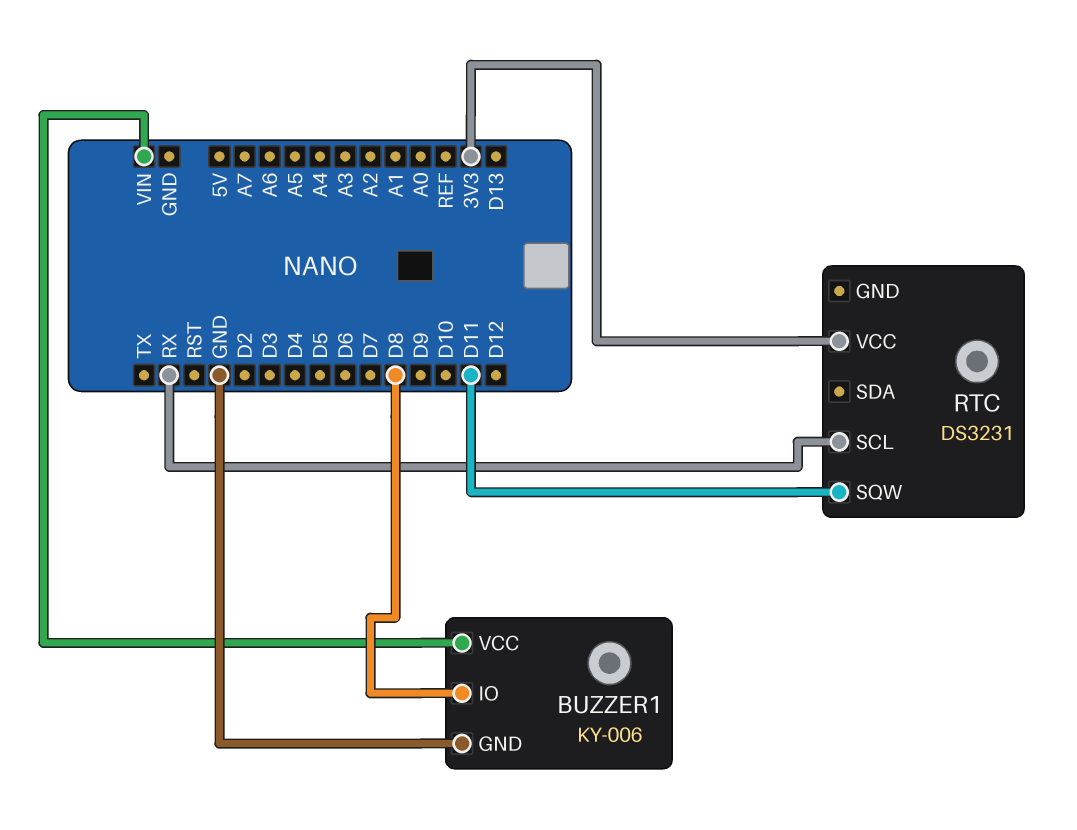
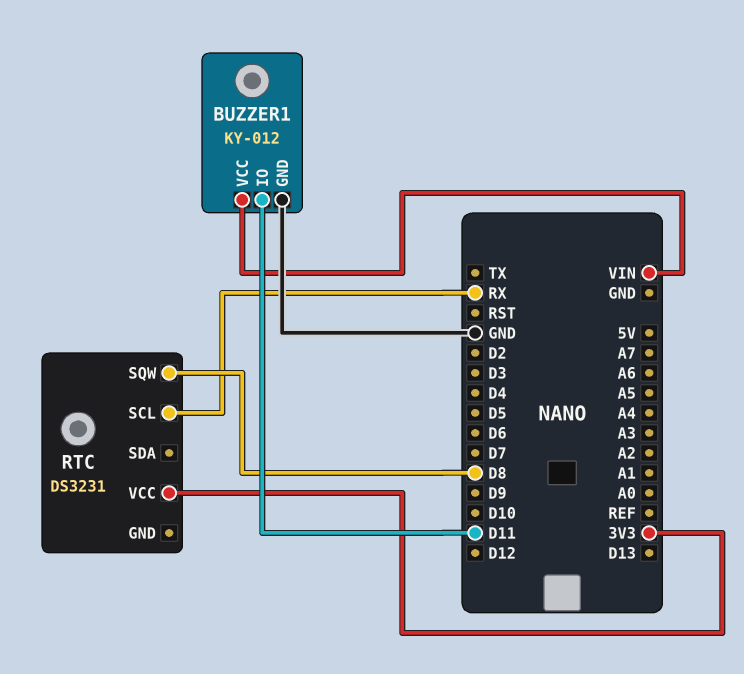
BUZZER1: KY-006 -> KY-012
BUZZER1 pin IO: D8 -> D11
RTC pin SQW: D11 -> D8

